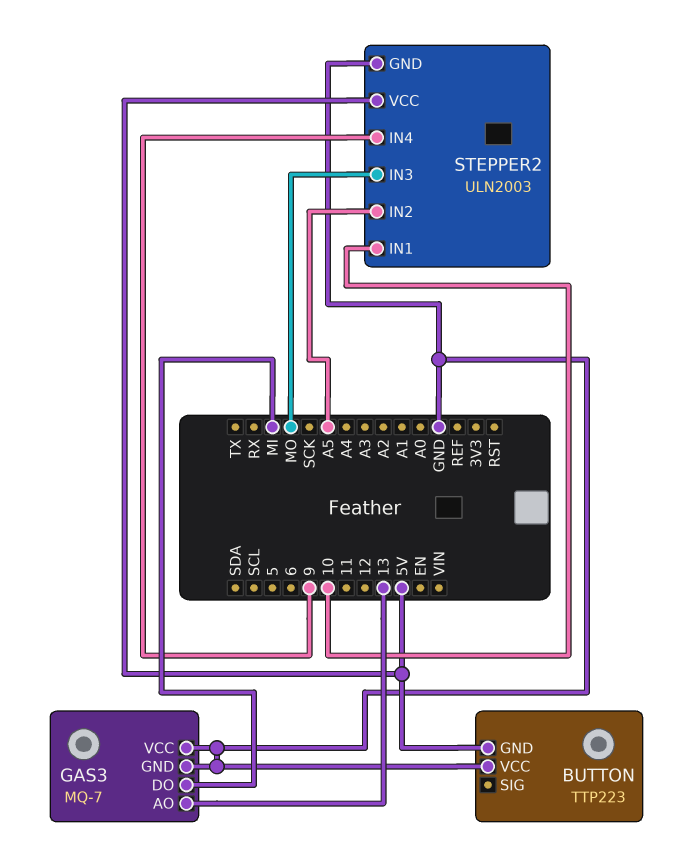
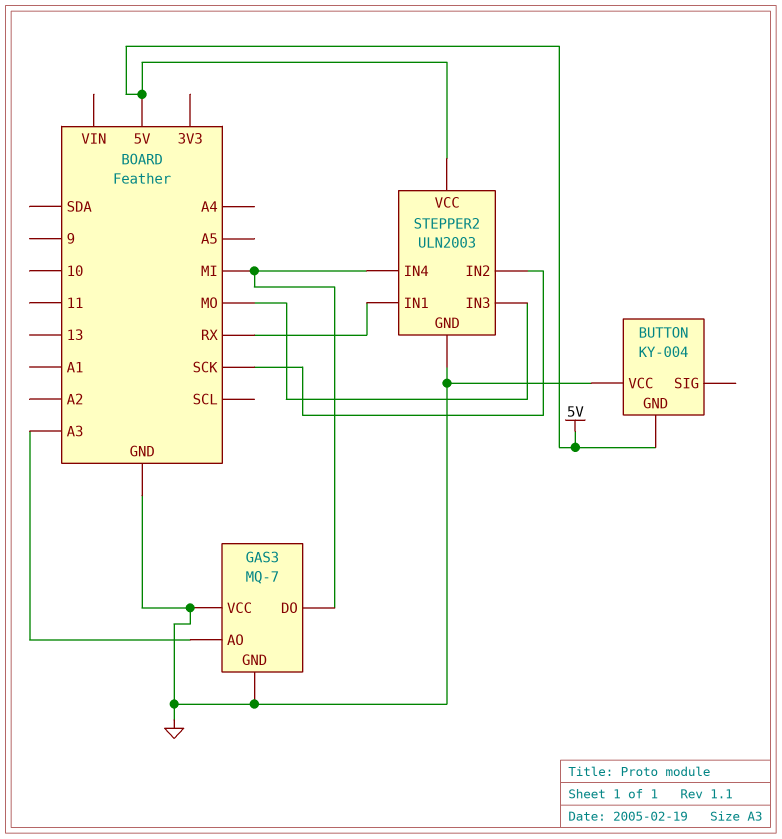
BUTTON: TTP223 -> KY-004
GAS3 pin AO: 13 -> A3
STEPPER2 pin IN1: 10 -> RX
STEPPER2 pin IN2: A5 -> SCK
STEPPER2 pin IN4: 9 -> MI

